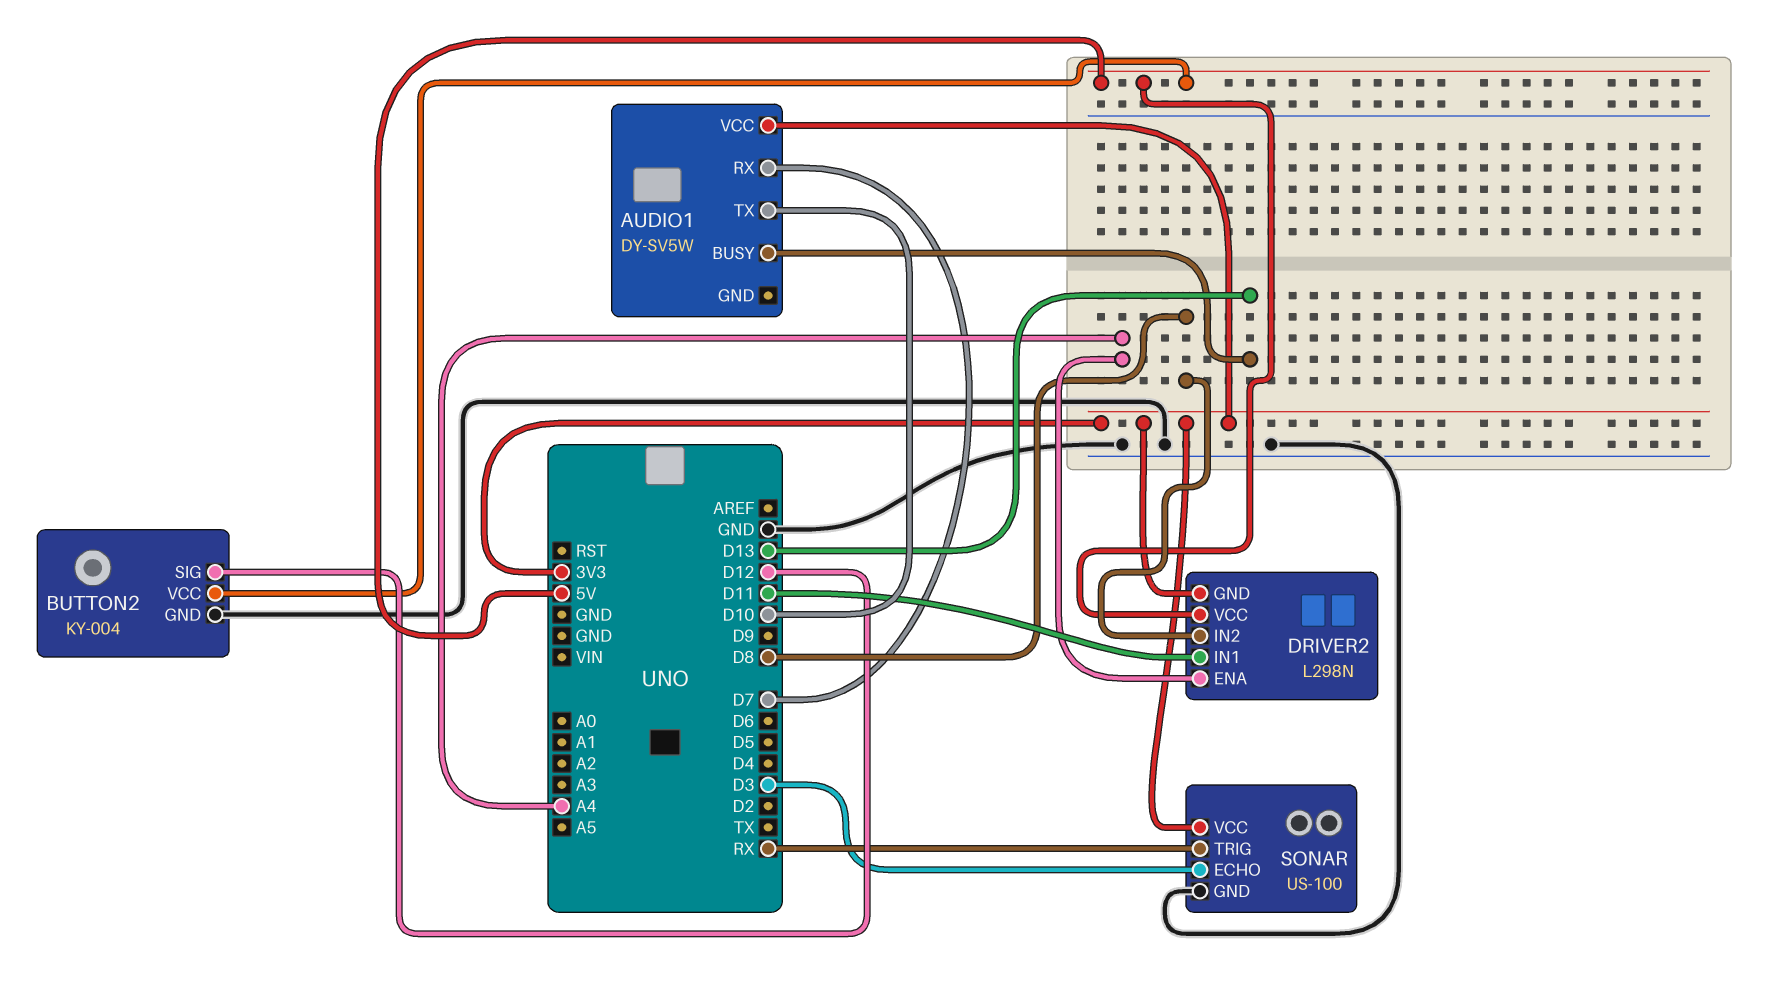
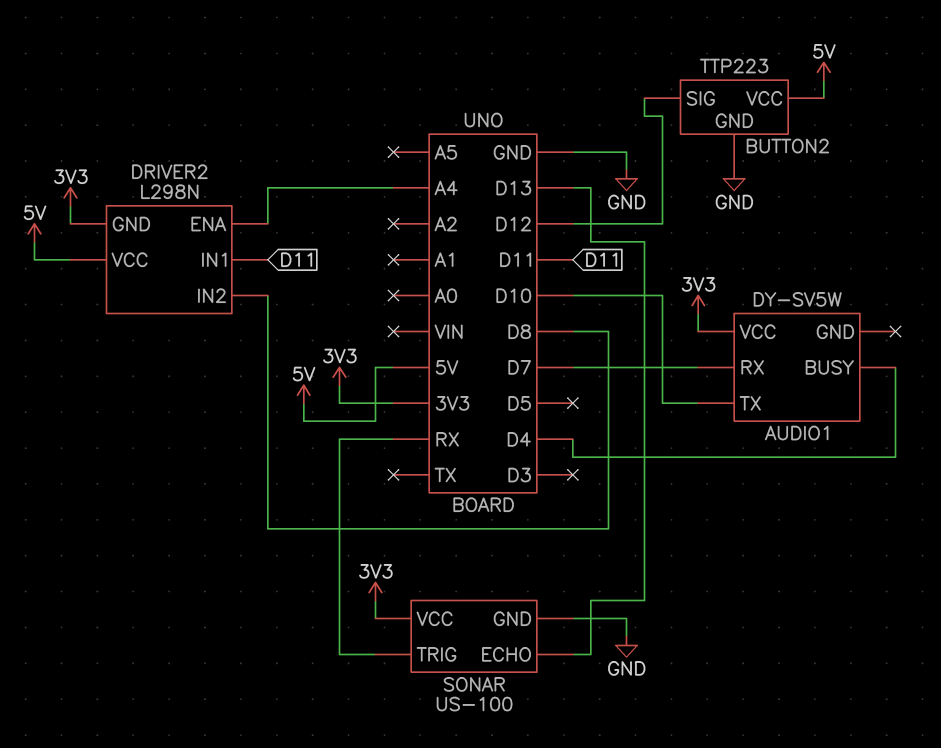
AUDIO1 pin BUSY: D13 -> D4
BUTTON2: KY-004 -> TTP223
SONAR pin ECHO: D3 -> D13

